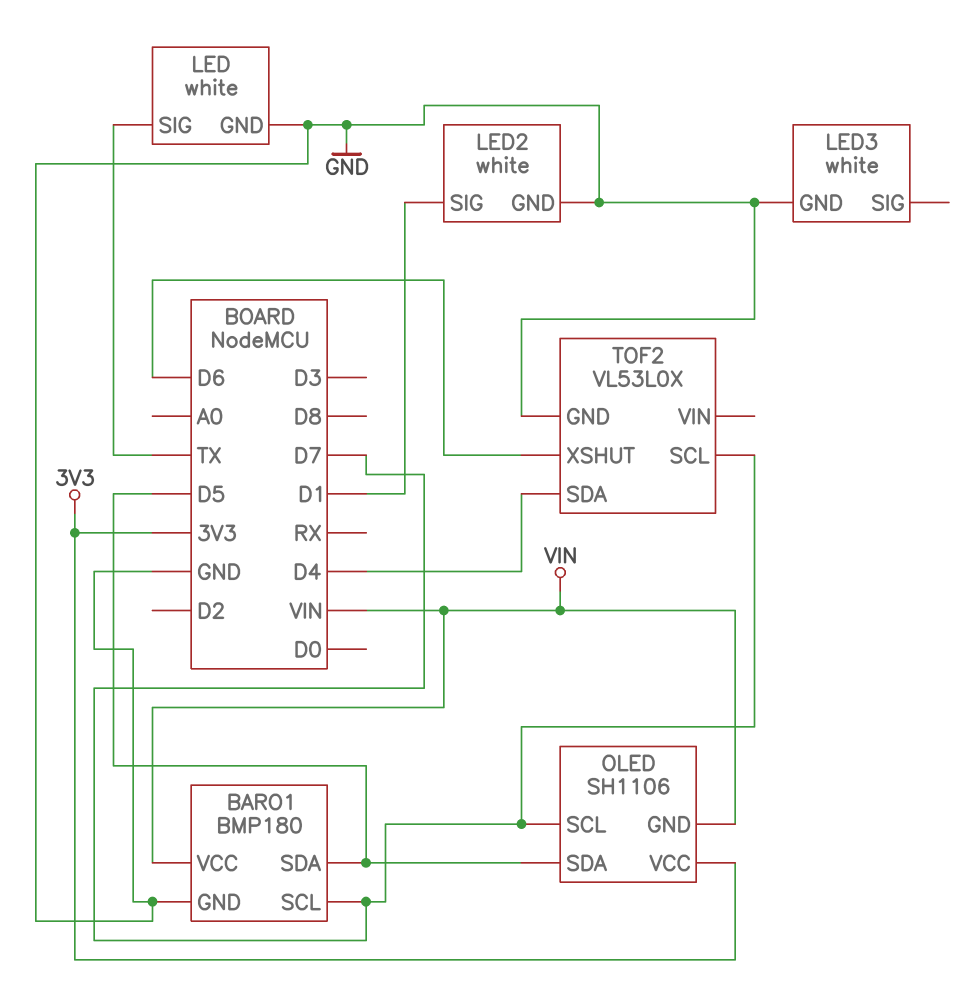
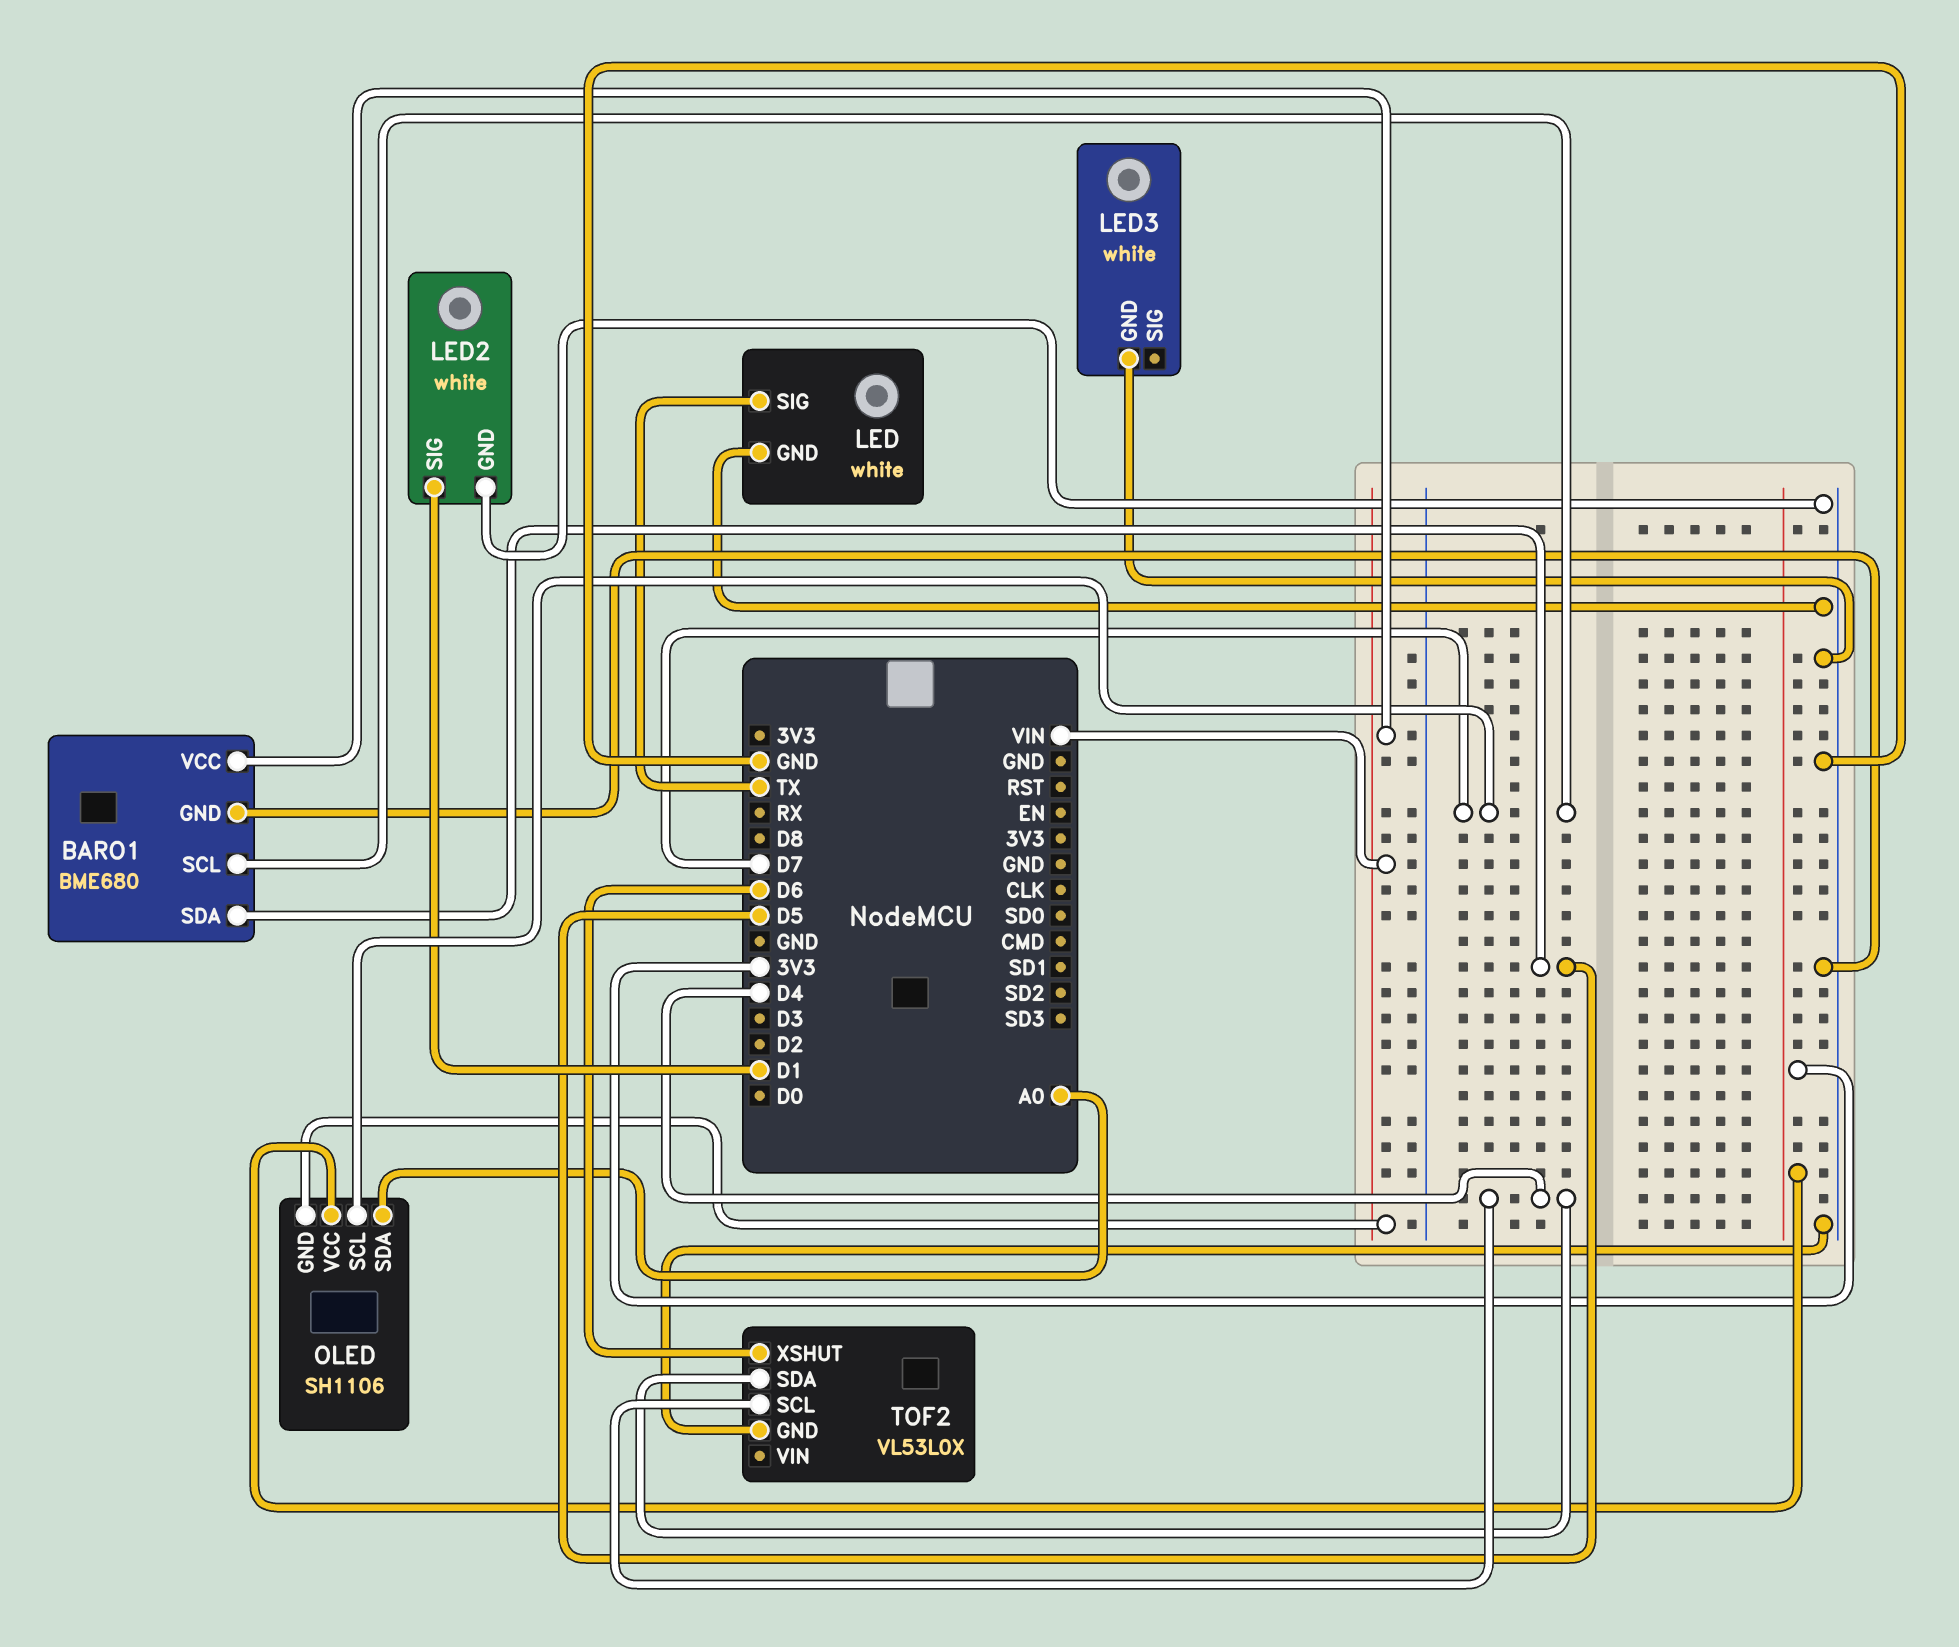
BARO1: BMP180 -> BME680
OLED pin SDA: D5 -> A0
TOF2 pin SCL: D7 -> D4

